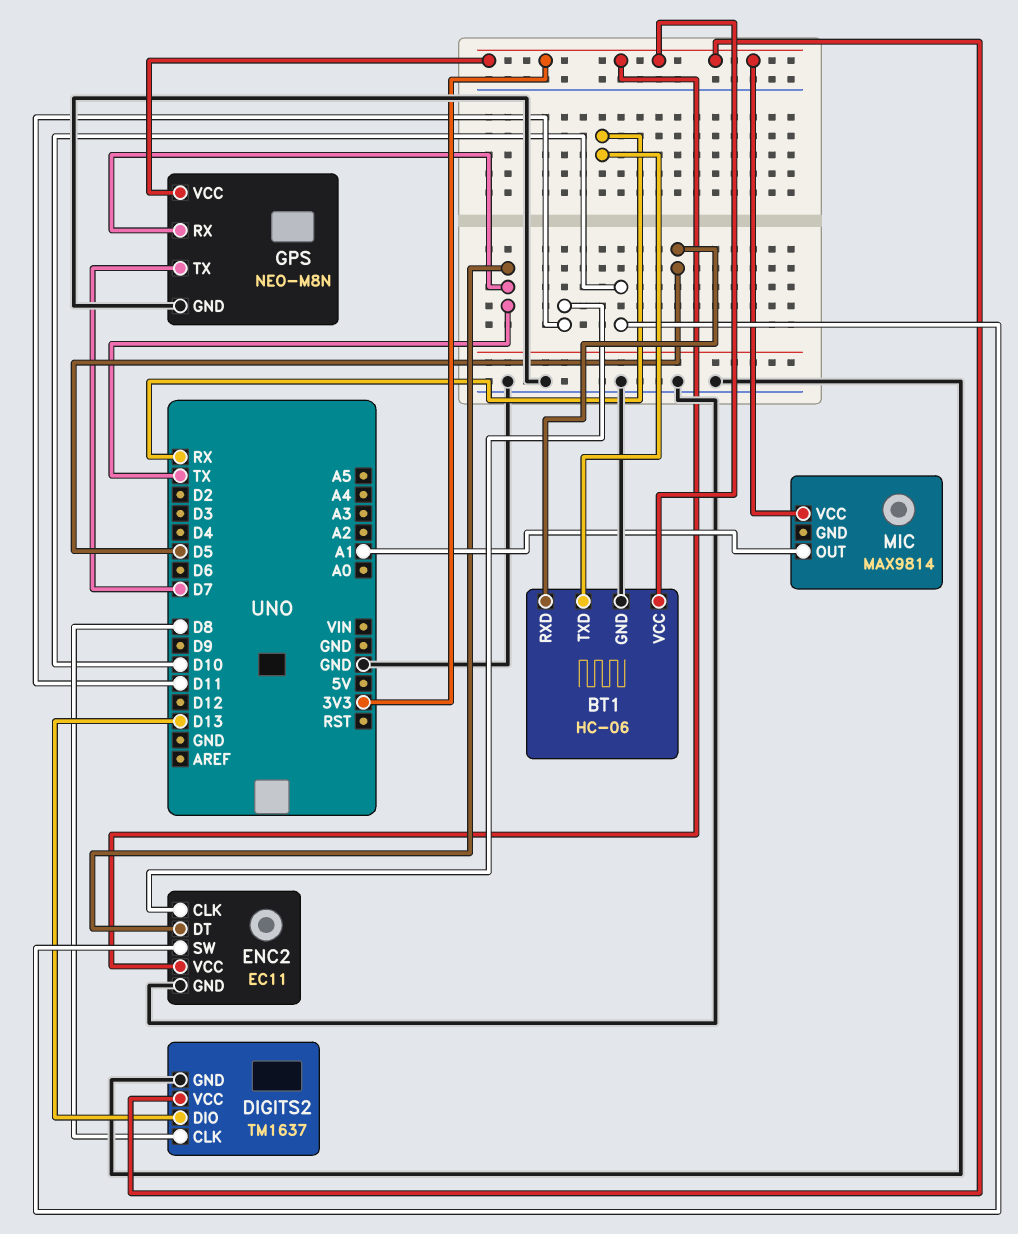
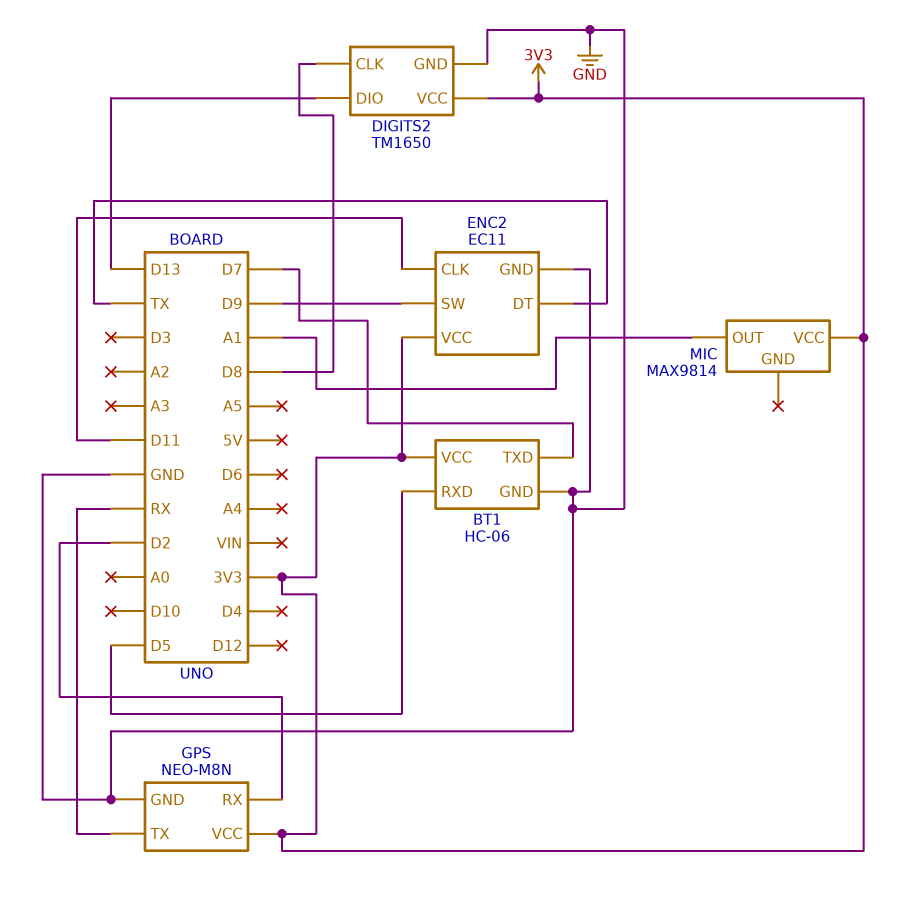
BT1 pin TXD: RX -> D7
DIGITS2: TM1637 -> TM1650
ENC2 pin SW: D10 -> D9
GPS pin RX: TX -> D2
GPS pin TX: D7 -> RX

